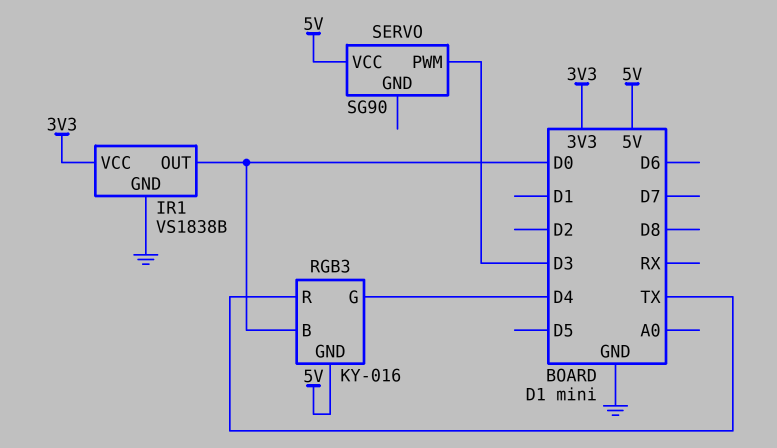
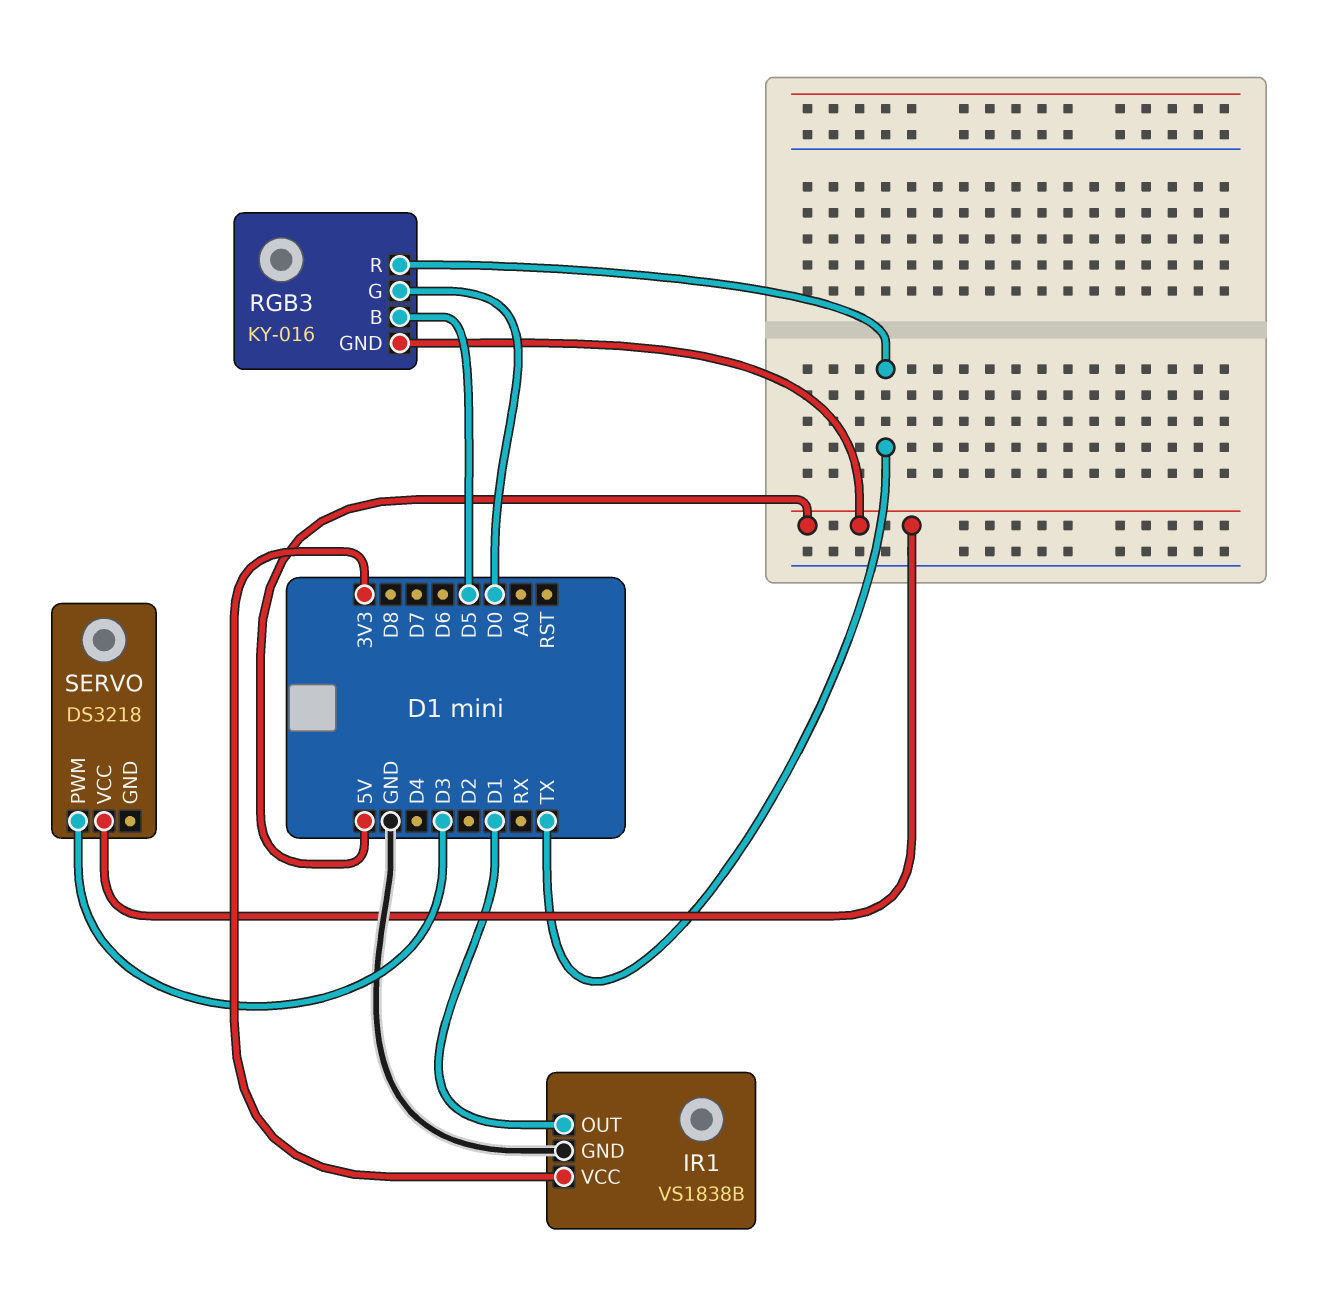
IR1 pin OUT: D0 -> D1
RGB3 pin B: D0 -> D5
RGB3 pin G: D4 -> D0
SERVO: SG90 -> DS3218

